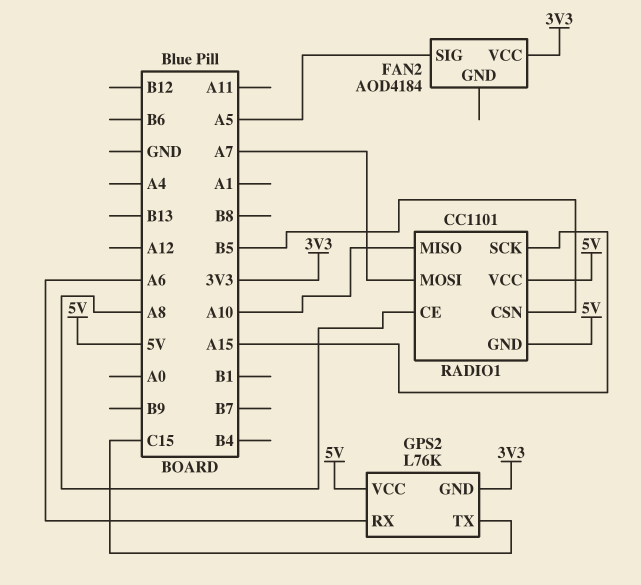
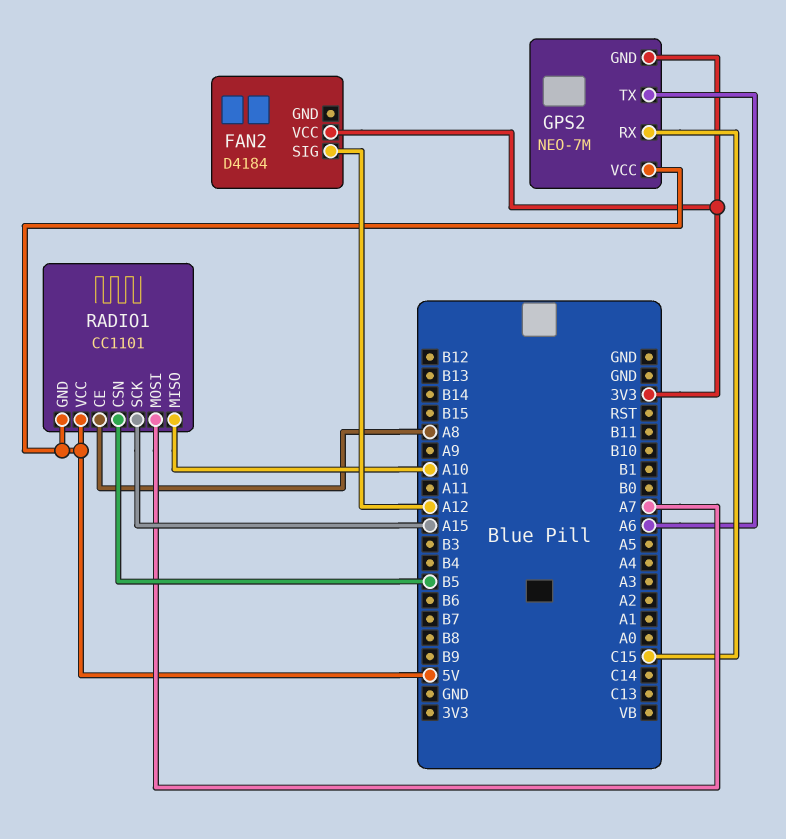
FAN2: AOD4184 -> D4184
FAN2 pin SIG: A5 -> A12
GPS2: L76K -> NEO-7M
GPS2 pin RX: A6 -> C15
GPS2 pin TX: C15 -> A6

